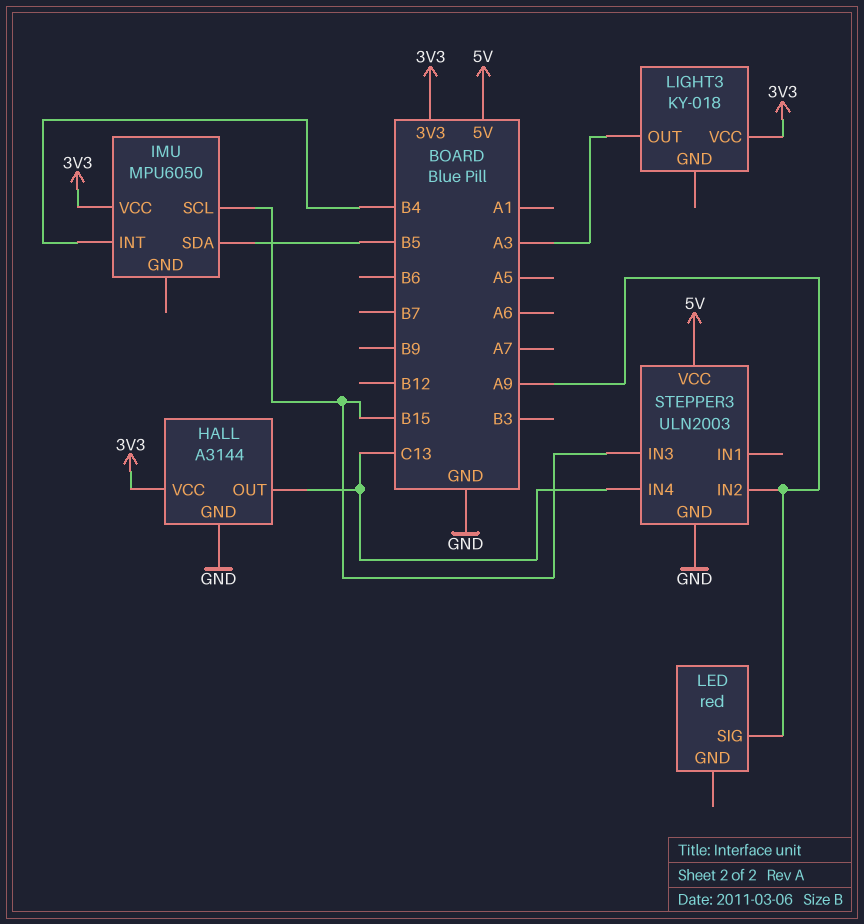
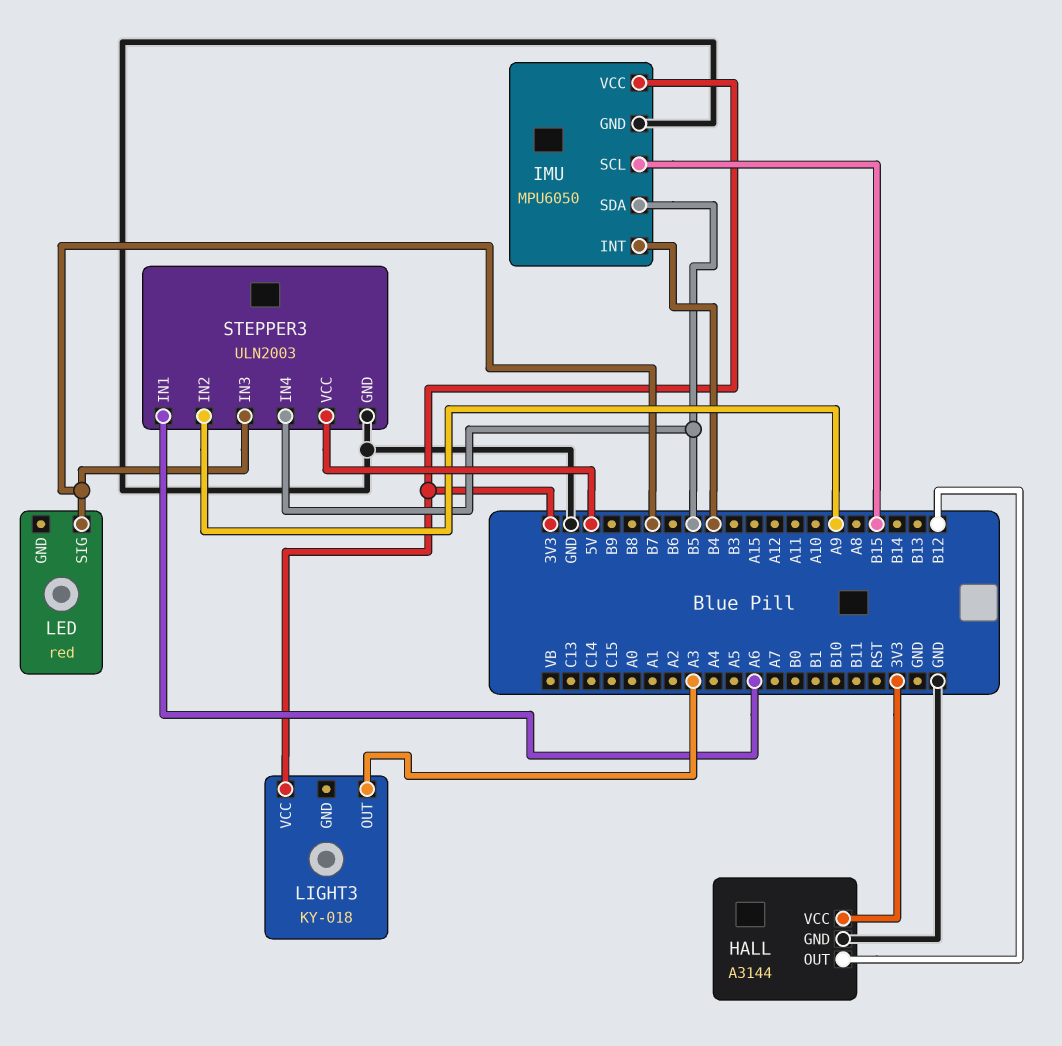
HALL pin OUT: C13 -> B12
IMU pin GND: none -> GND
LED pin SIG: A9 -> B7
STEPPER3 pin IN1: none -> A6
STEPPER3 pin IN3: B15 -> B7
STEPPER3 pin IN4: C13 -> B5

